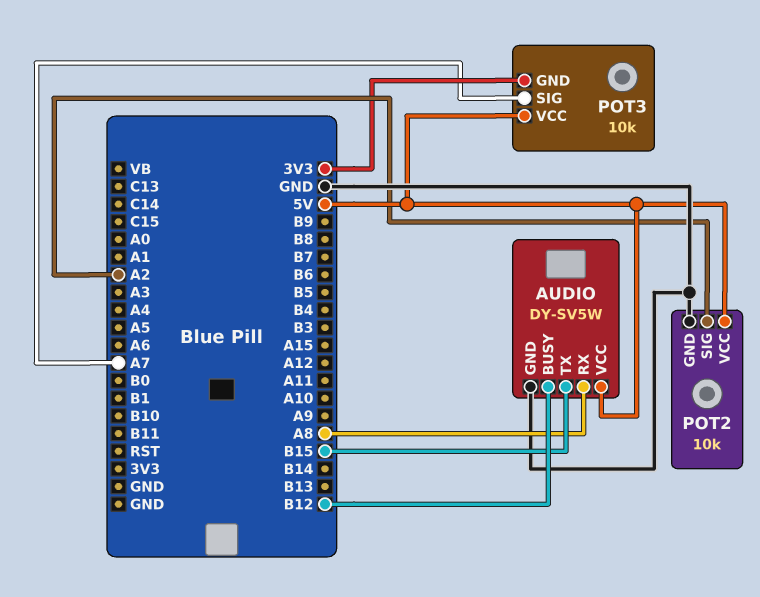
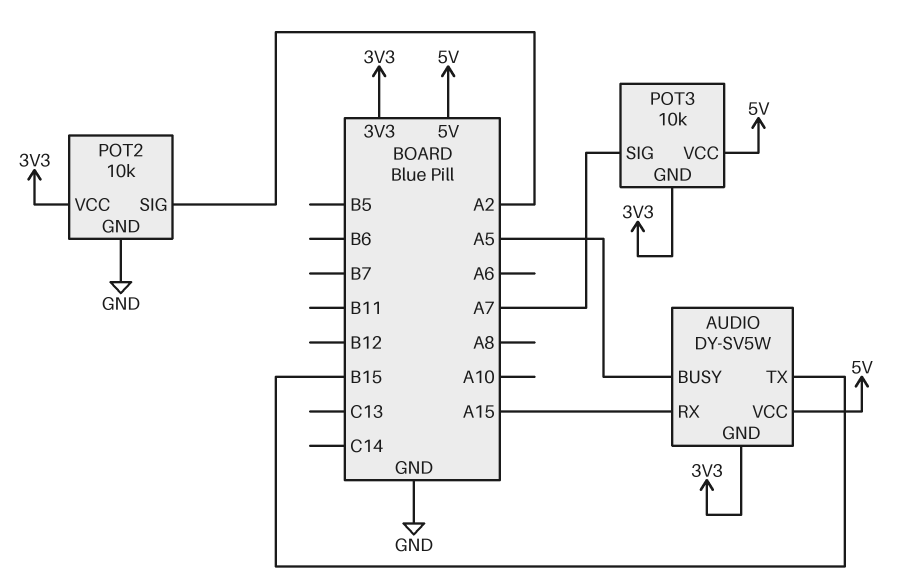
AUDIO pin BUSY: B12 -> A5
AUDIO pin GND: GND -> 3V3
AUDIO pin RX: A8 -> A15
POT2 pin VCC: 5V -> 3V3

